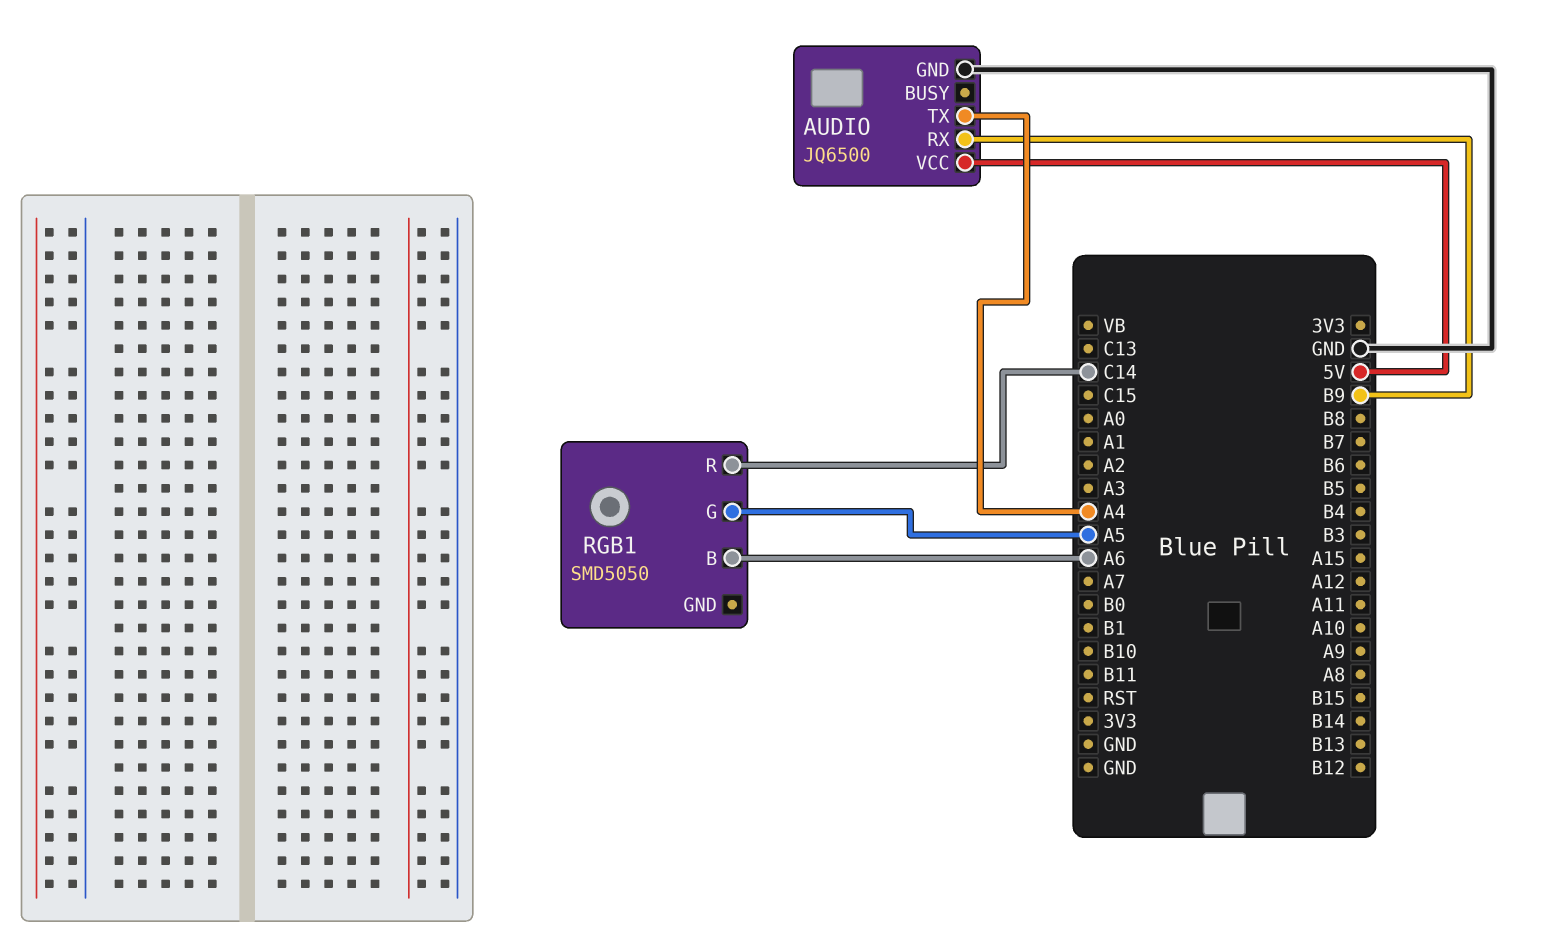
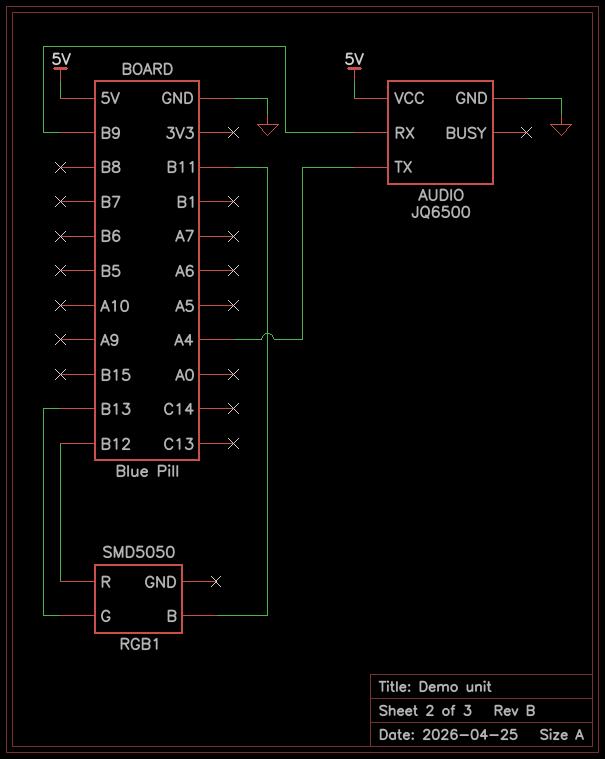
RGB1 pin B: A6 -> B11
RGB1 pin G: A5 -> B13
RGB1 pin R: C14 -> B12

